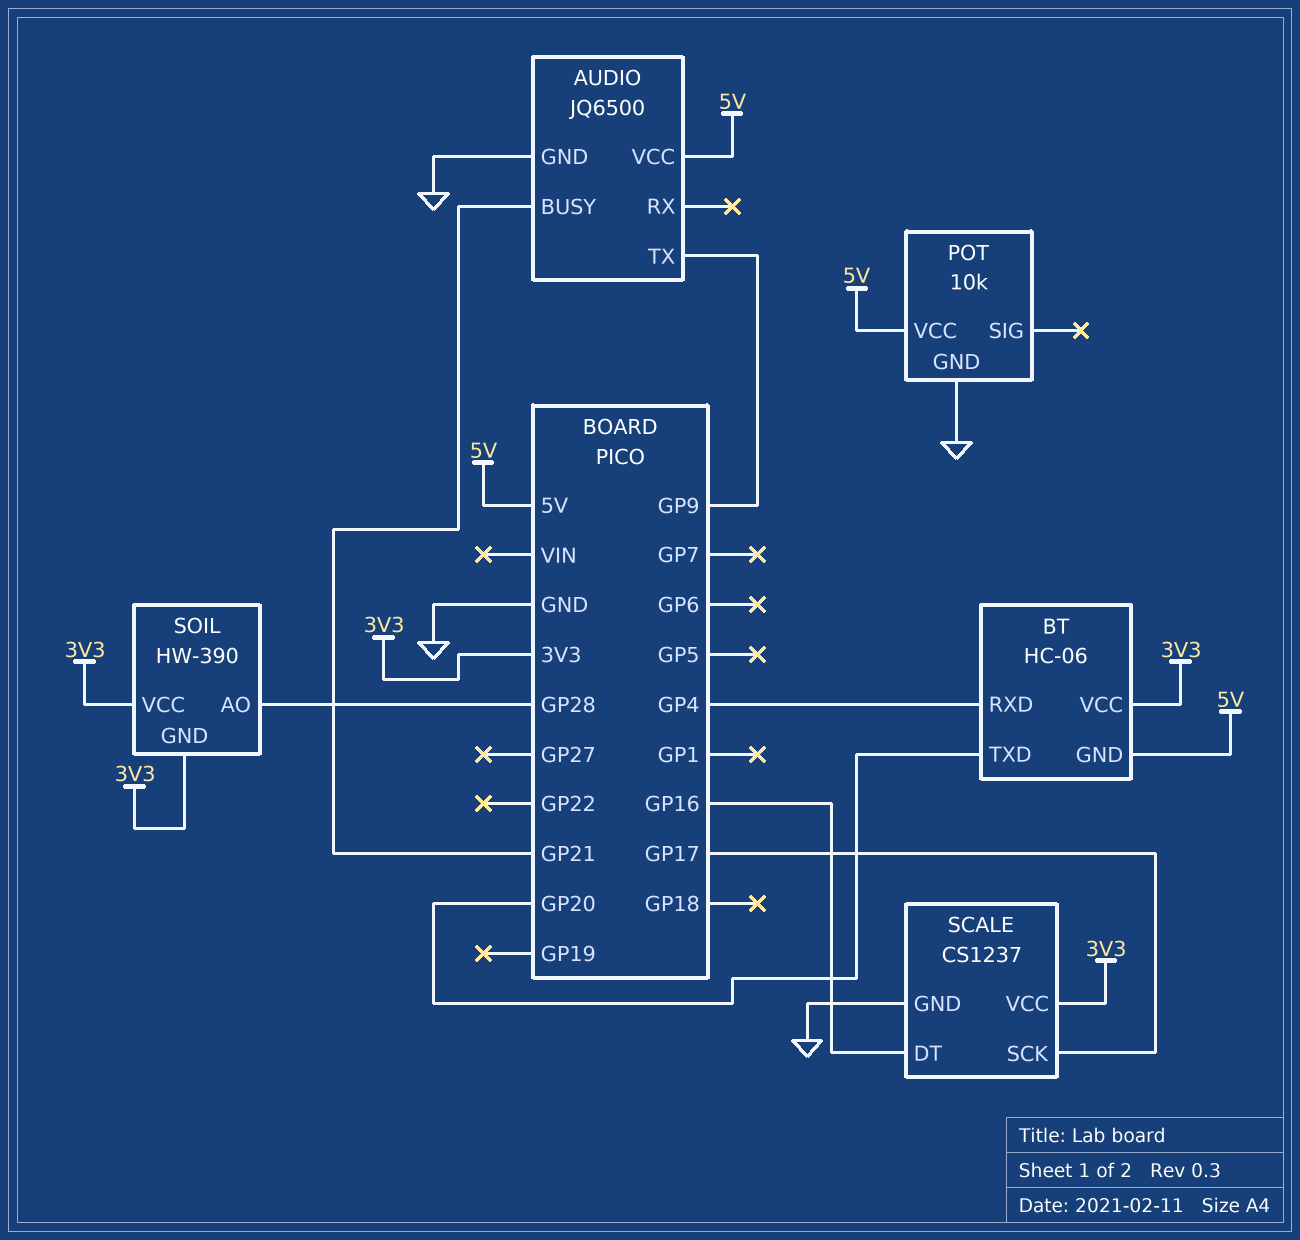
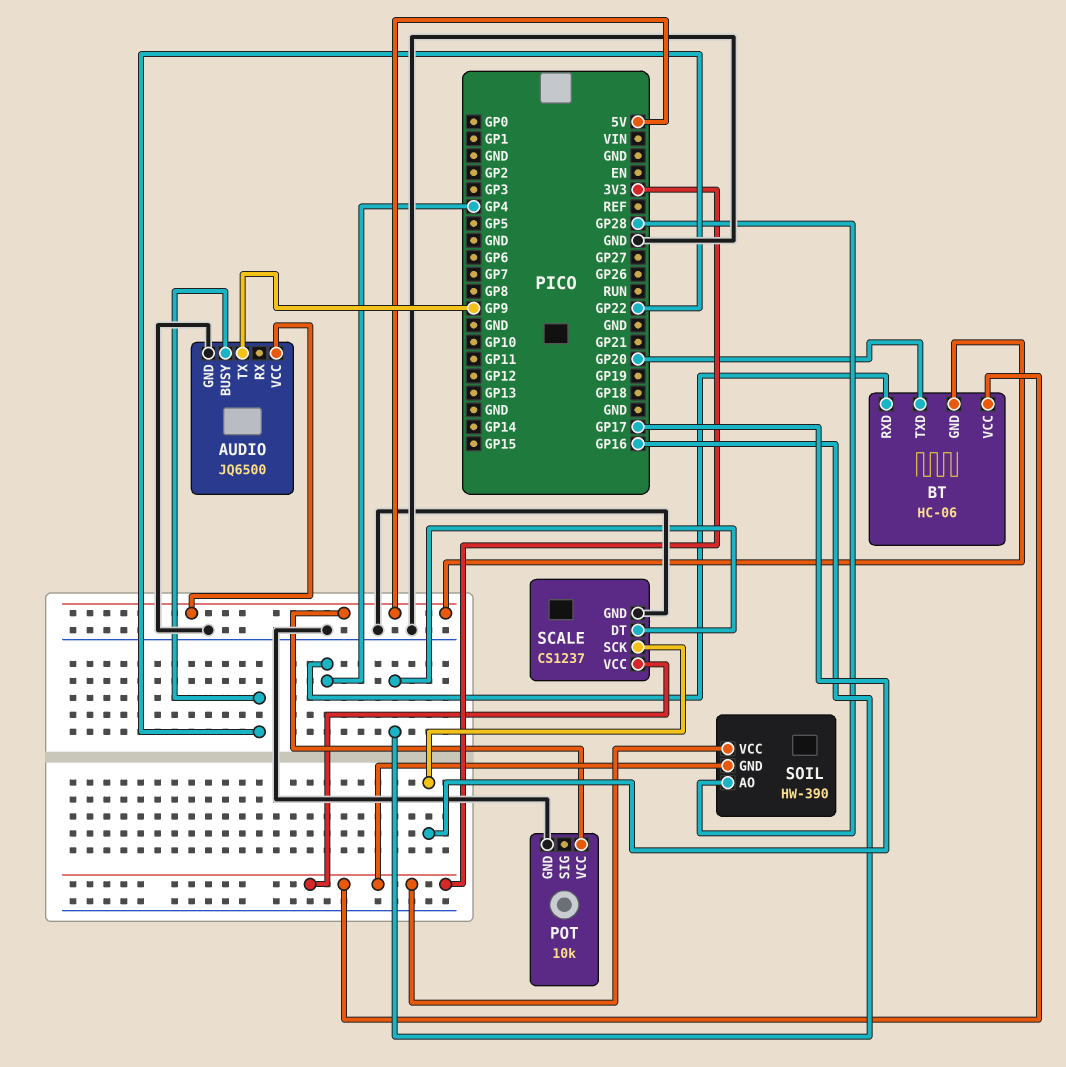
AUDIO pin BUSY: GP21 -> GP22

